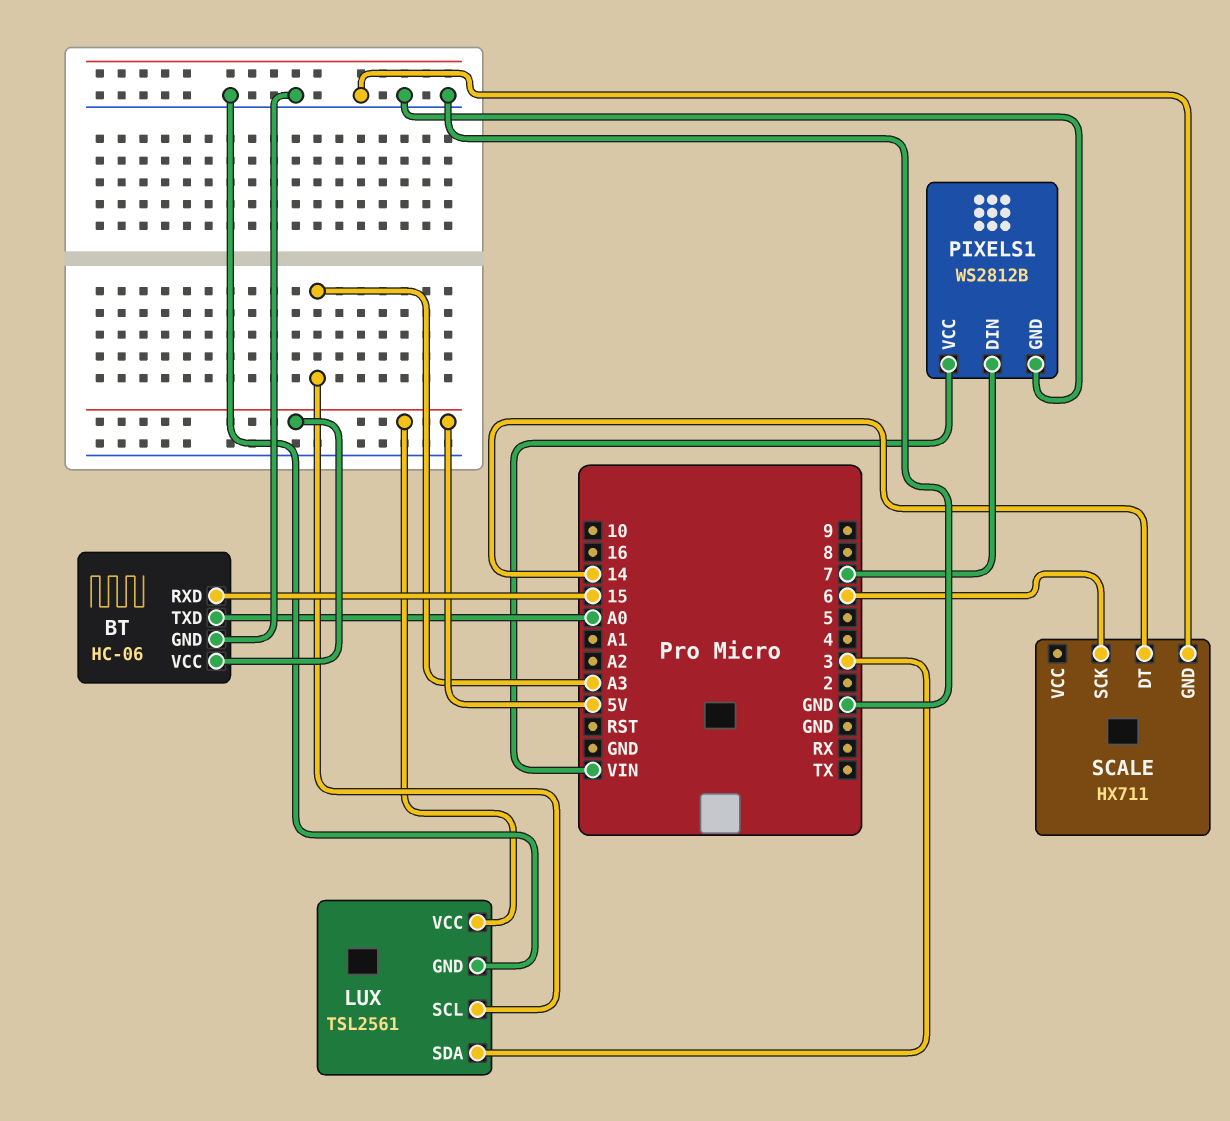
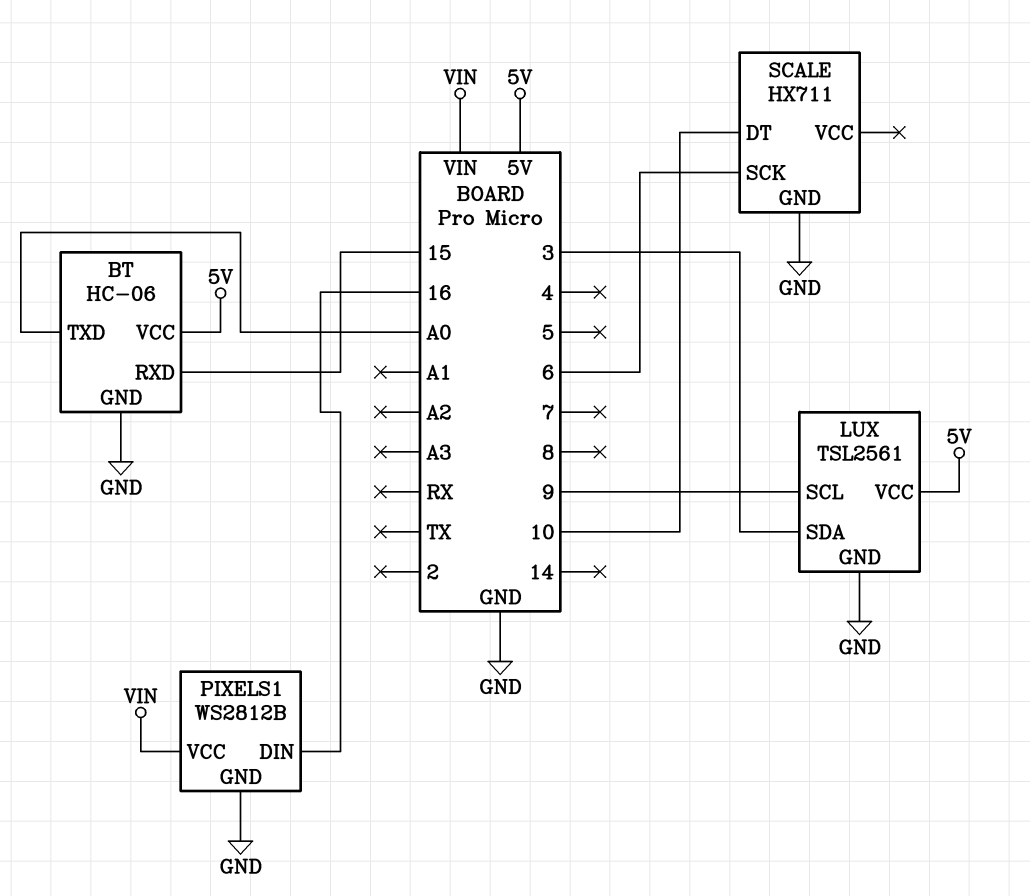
LUX pin SCL: A3 -> 9
PIXELS1 pin DIN: 7 -> 16
SCALE pin DT: 14 -> 10

